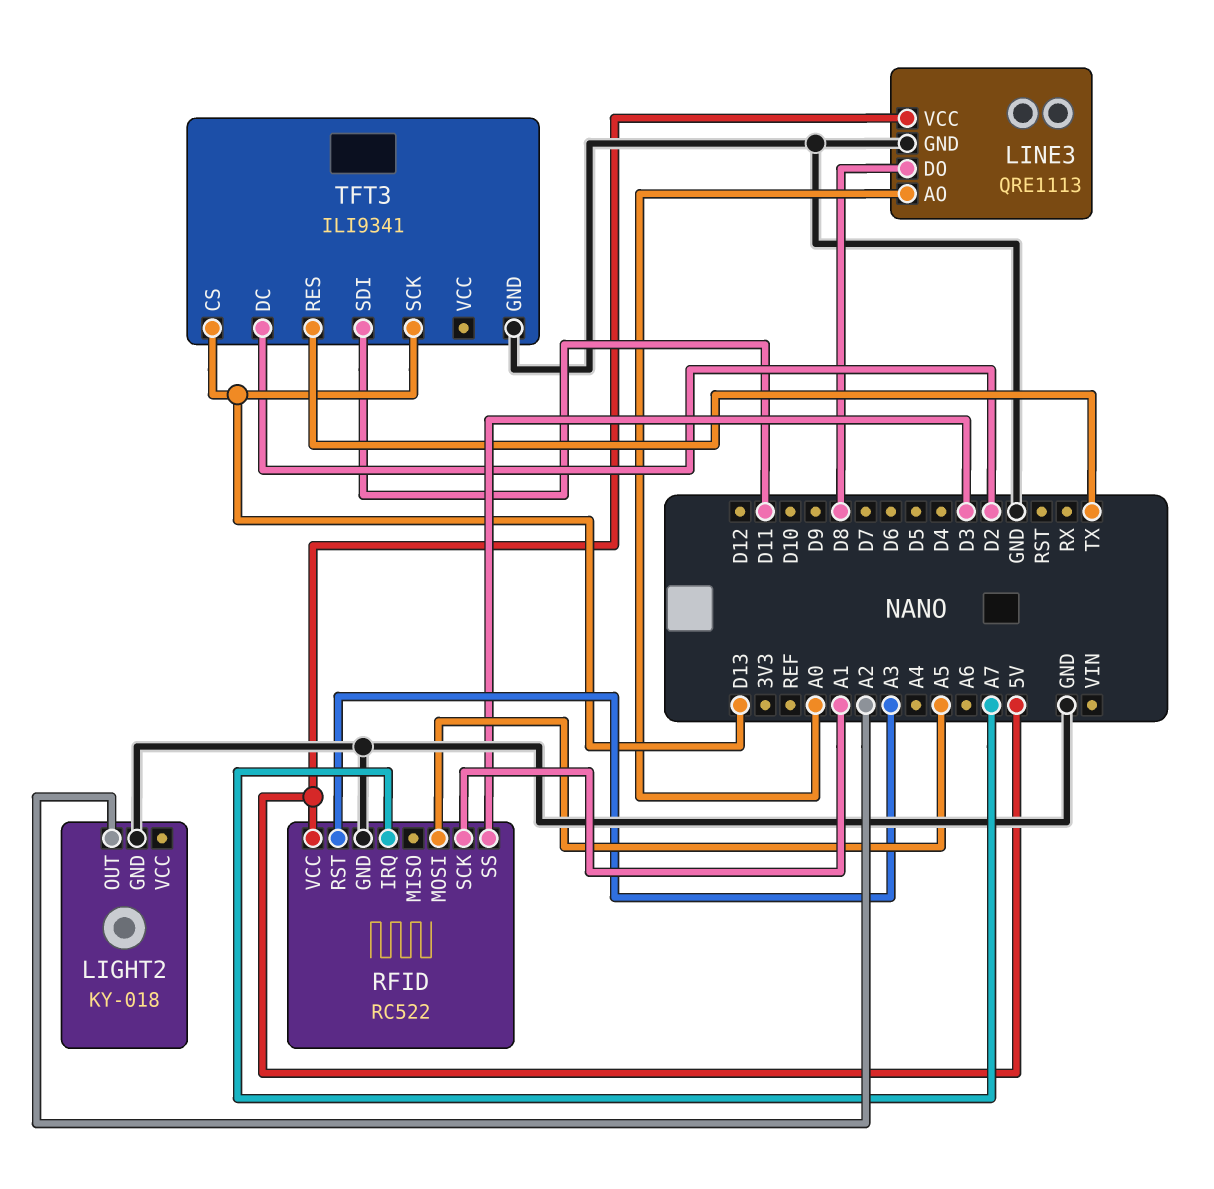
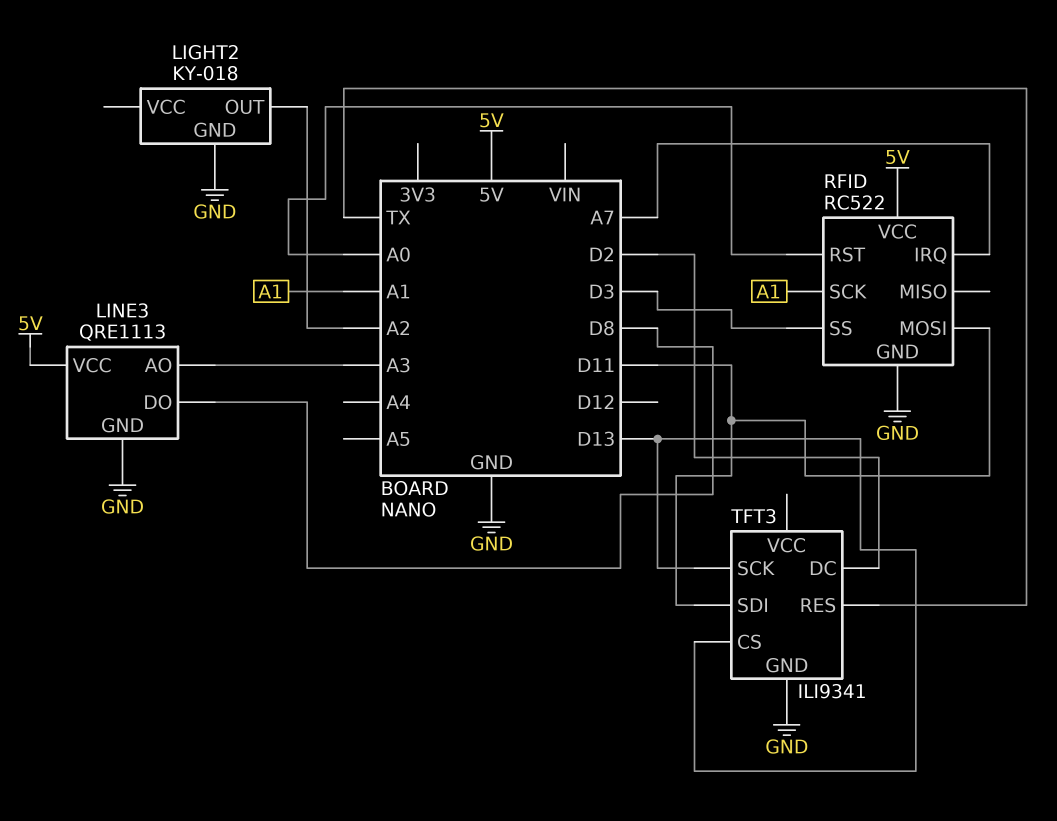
LINE3 pin AO: A0 -> A3
RFID pin MOSI: A5 -> D11
RFID pin RST: A3 -> A0

